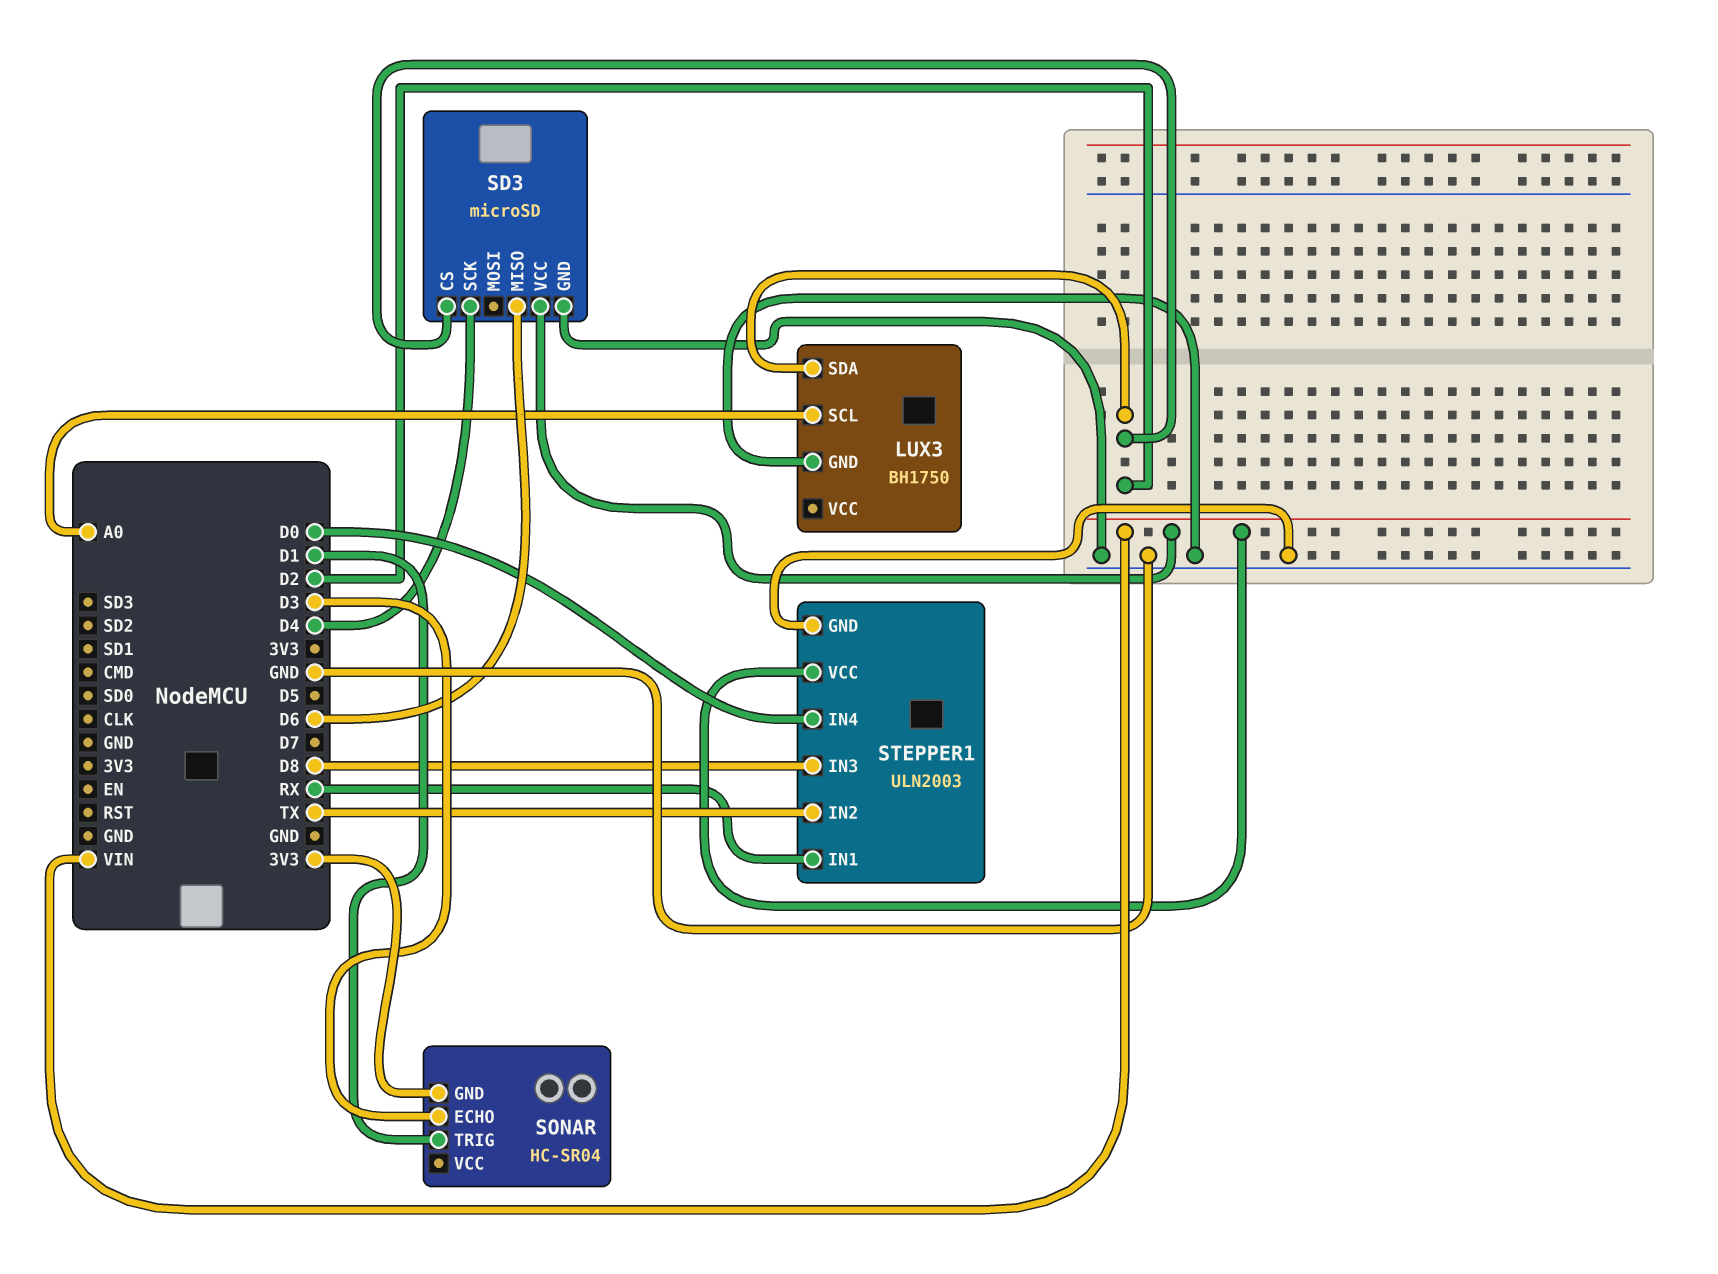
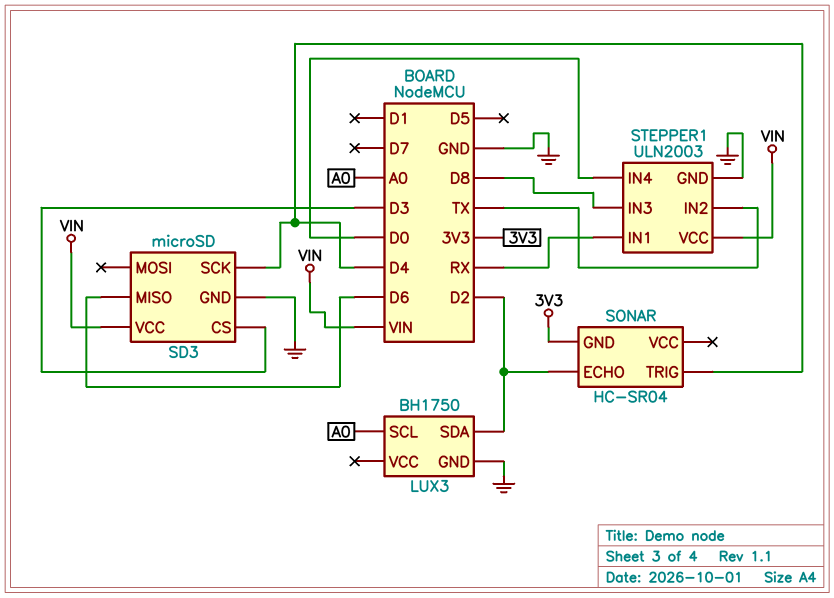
SD3 pin CS: D2 -> D3
SONAR pin ECHO: D3 -> D2
SONAR pin TRIG: D1 -> D4

